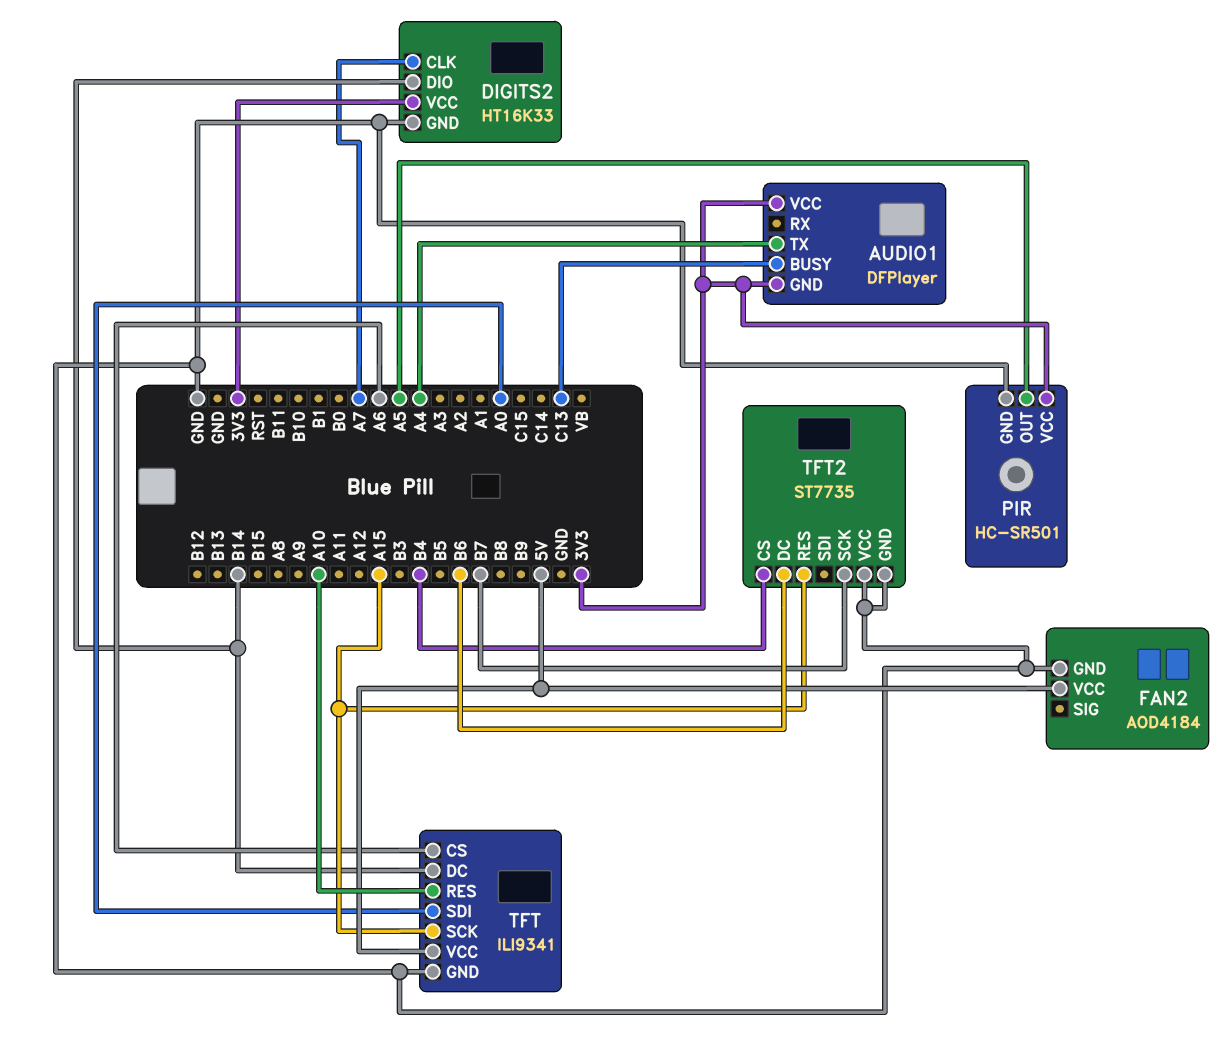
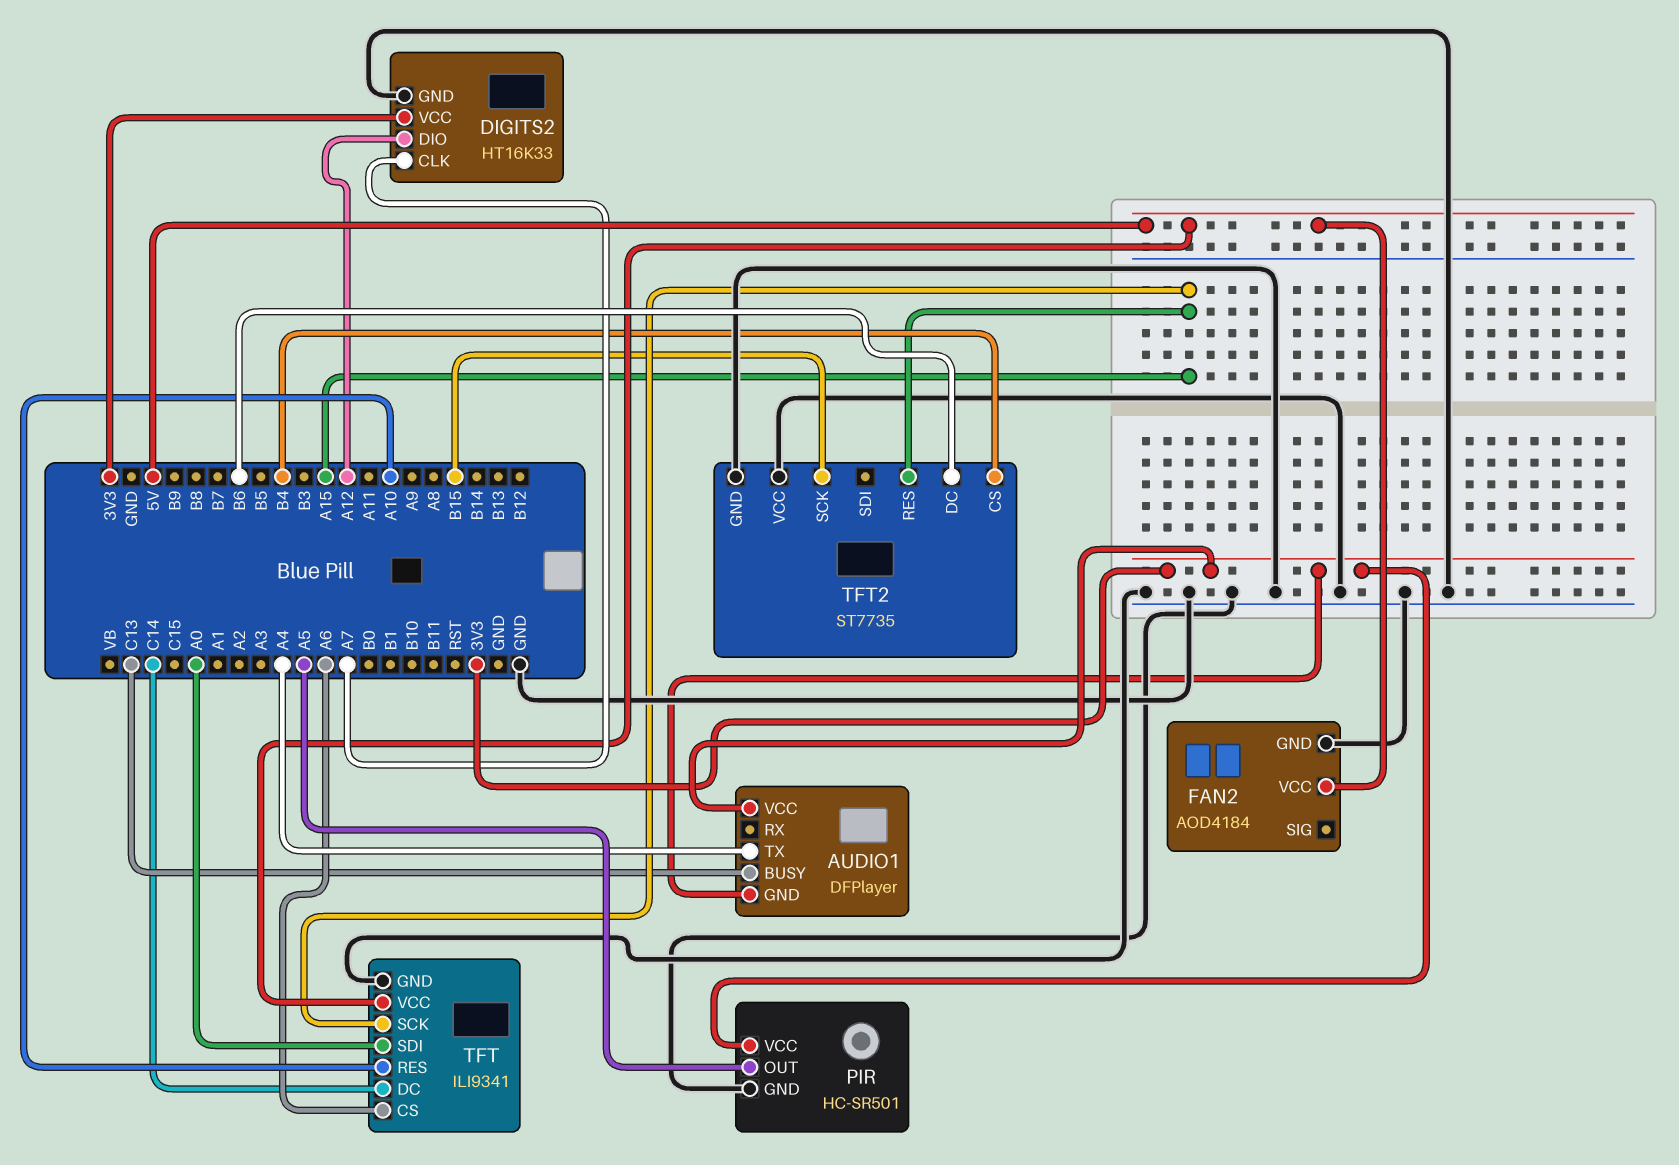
DIGITS2 pin DIO: B14 -> A12
TFT pin DC: B14 -> C14
TFT2 pin SCK: B7 -> B15

